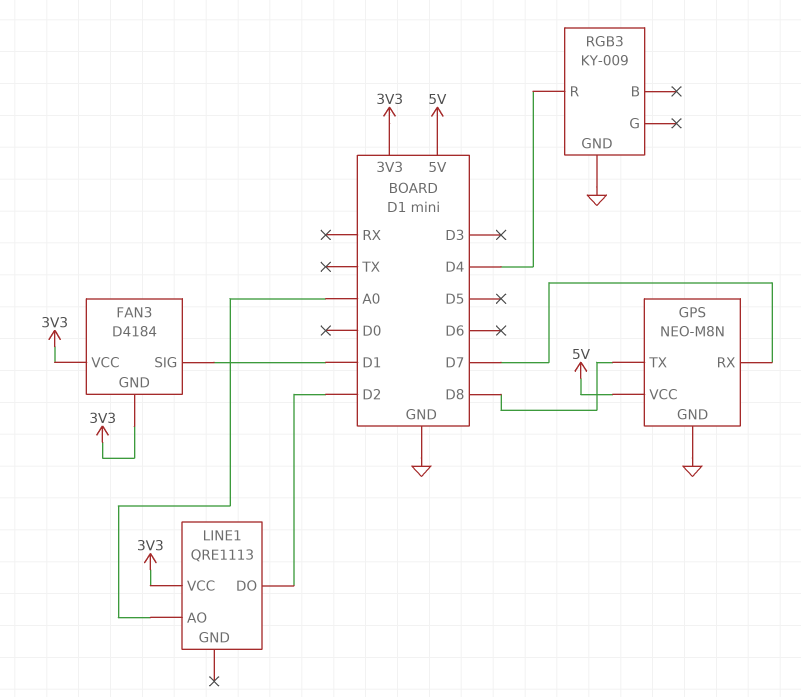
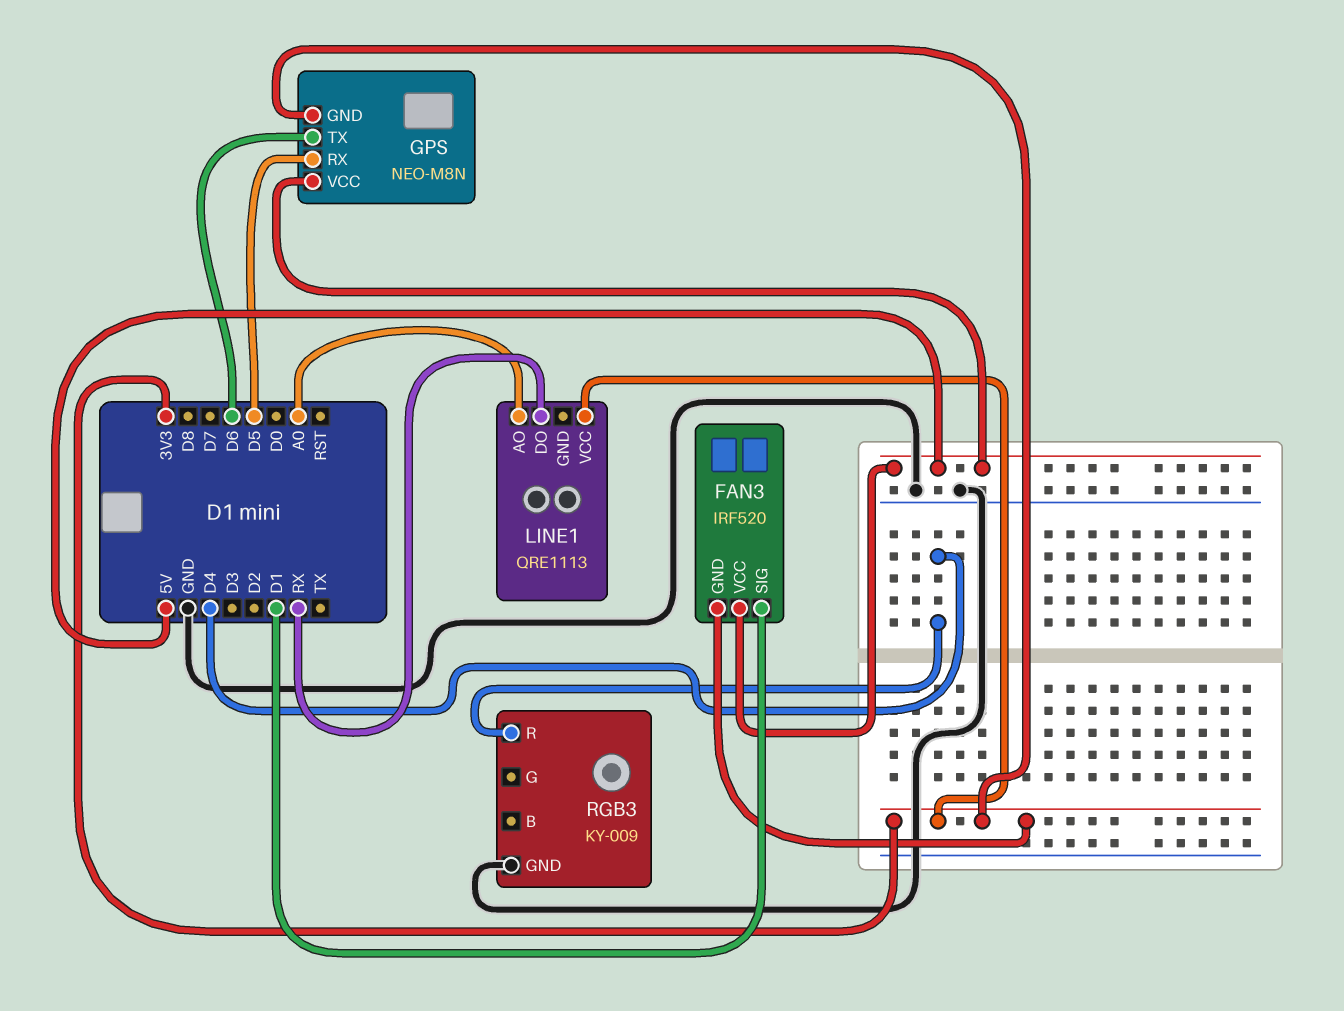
FAN3: D4184 -> IRF520
FAN3 pin VCC: 3V3 -> 5V
GPS pin GND: GND -> 3V3
GPS pin RX: D7 -> D5
GPS pin TX: D8 -> D6
LINE1 pin DO: D2 -> RX

